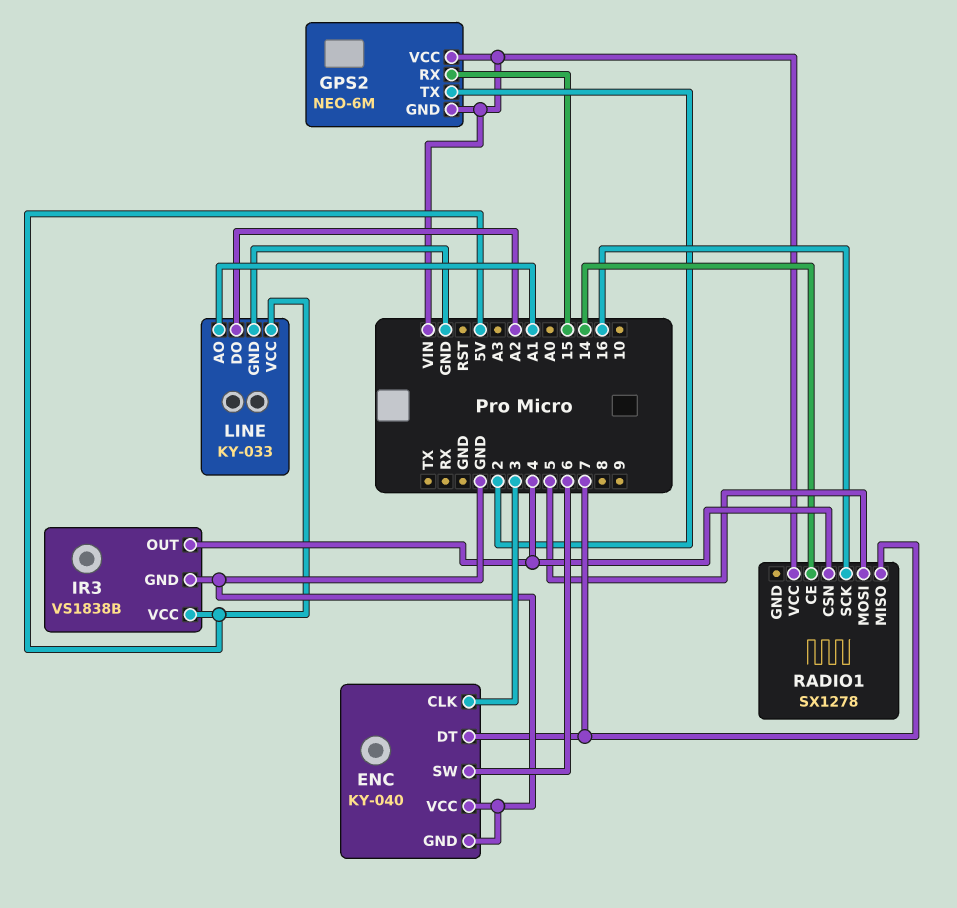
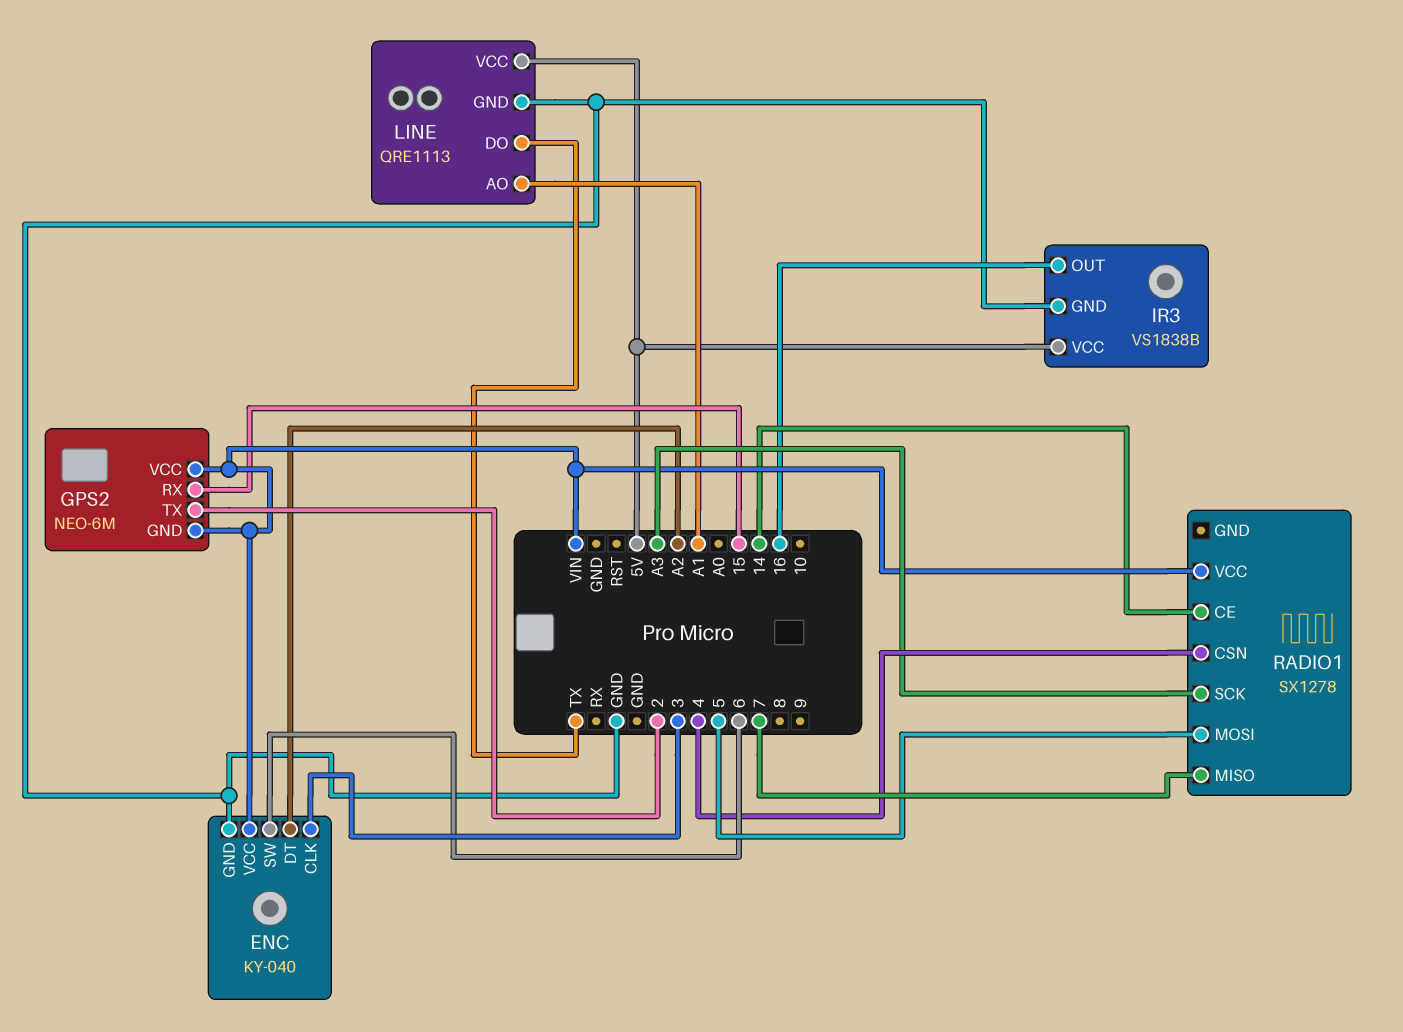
ENC pin DT: 7 -> A2
ENC pin VCC: GND -> VIN
IR3 pin OUT: 4 -> 16
LINE: KY-033 -> QRE1113
LINE pin DO: A2 -> TX
RADIO1 pin SCK: 16 -> A3

